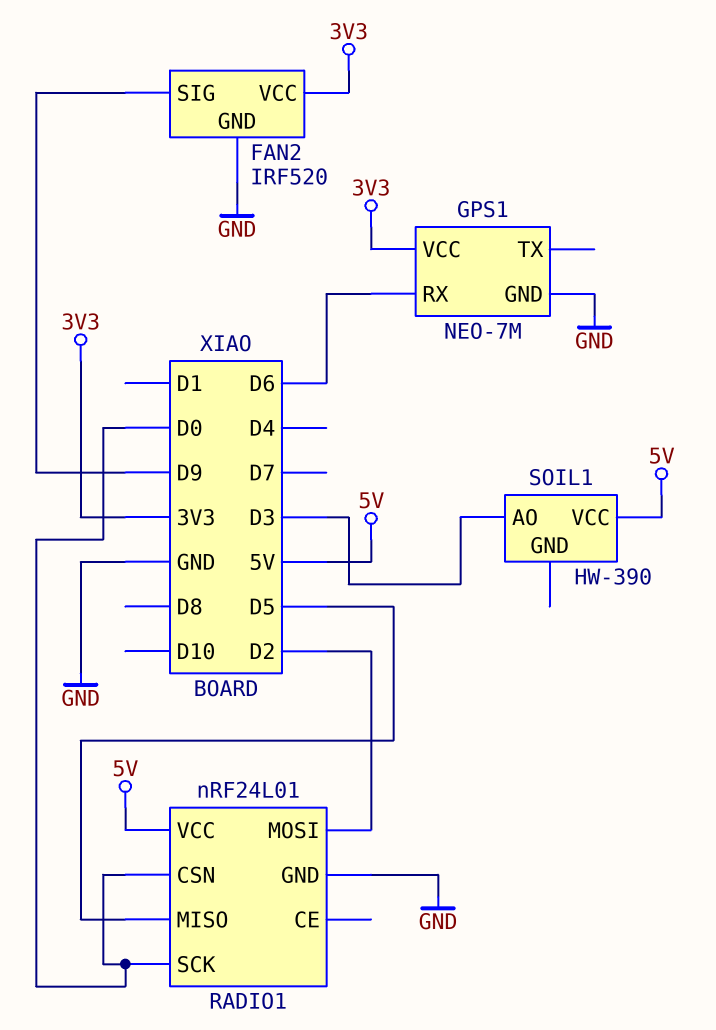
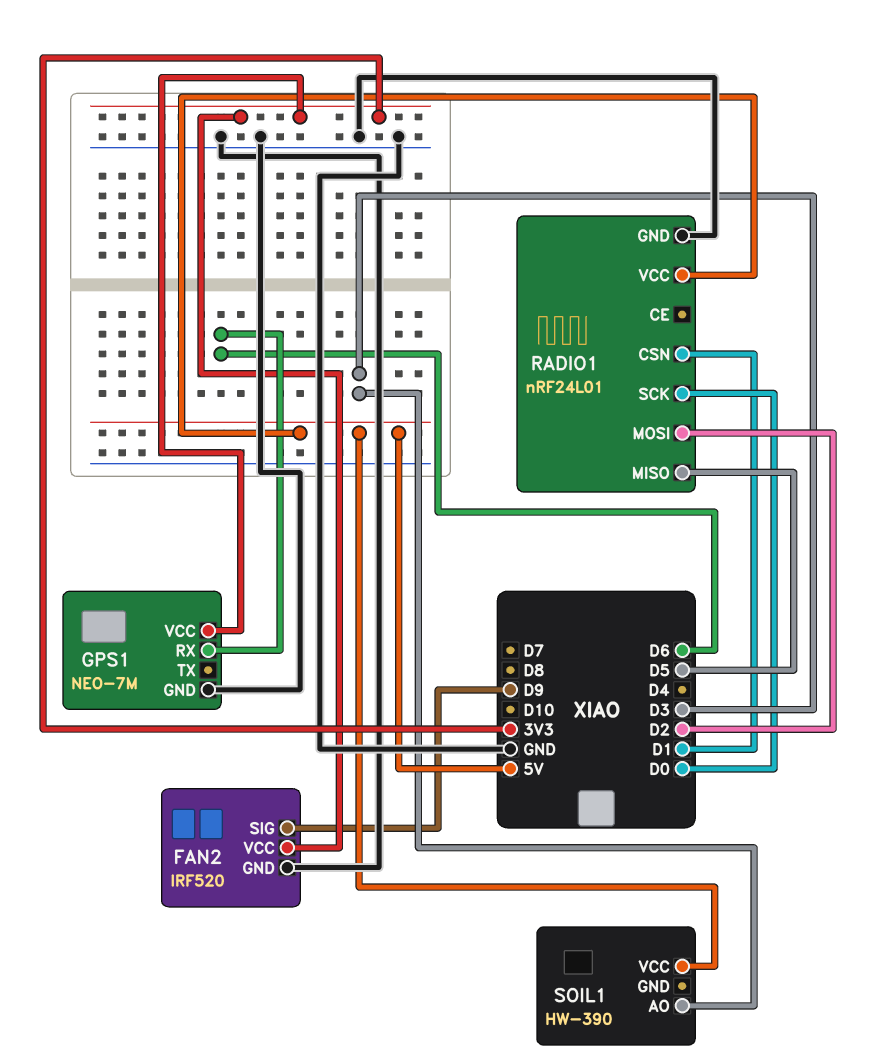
RADIO1 pin CSN: D0 -> D1

